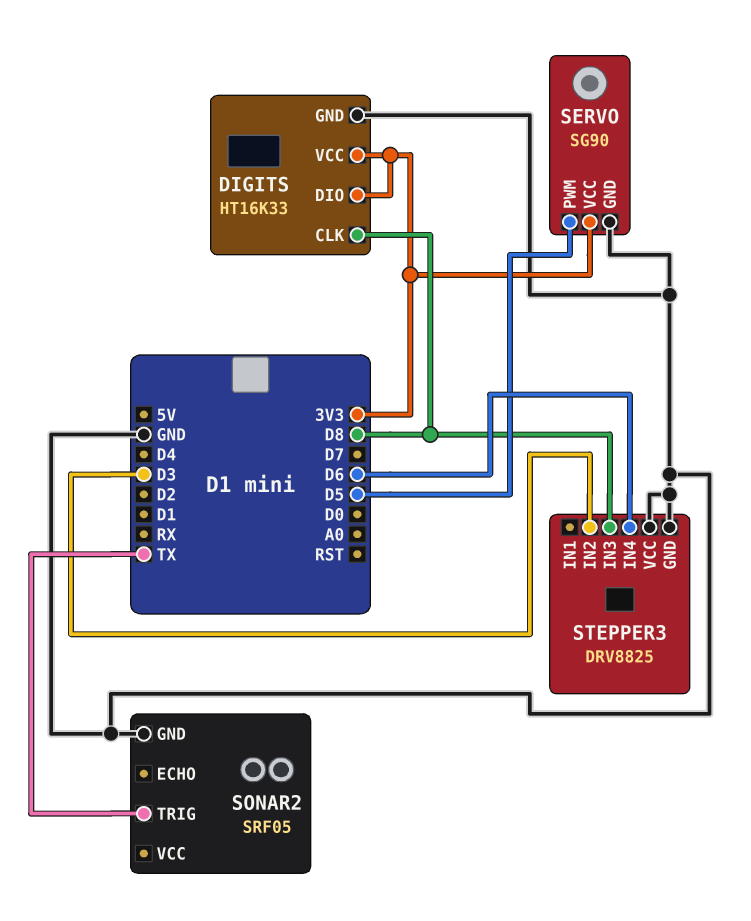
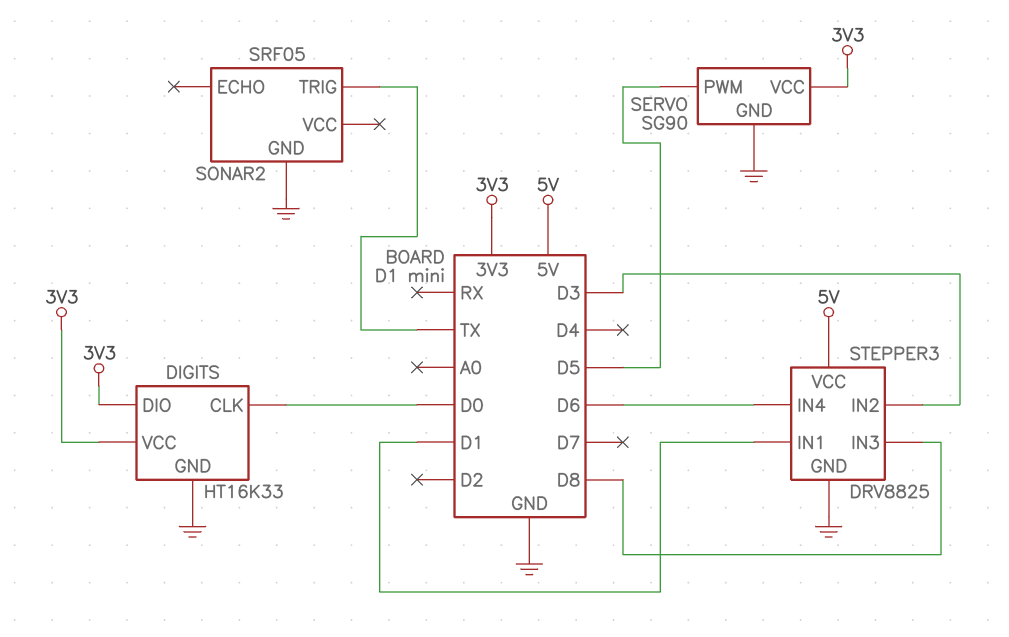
DIGITS pin CLK: D8 -> D0
STEPPER3 pin IN1: none -> D1
STEPPER3 pin VCC: GND -> 5V

